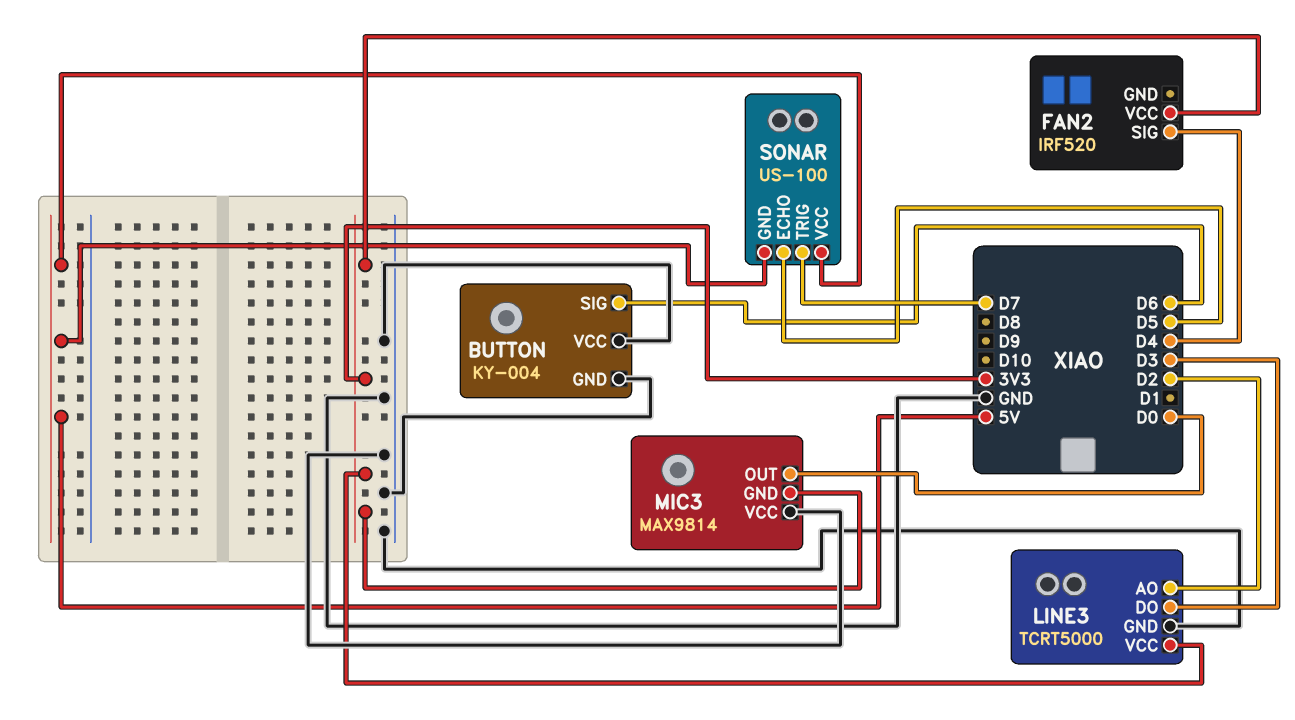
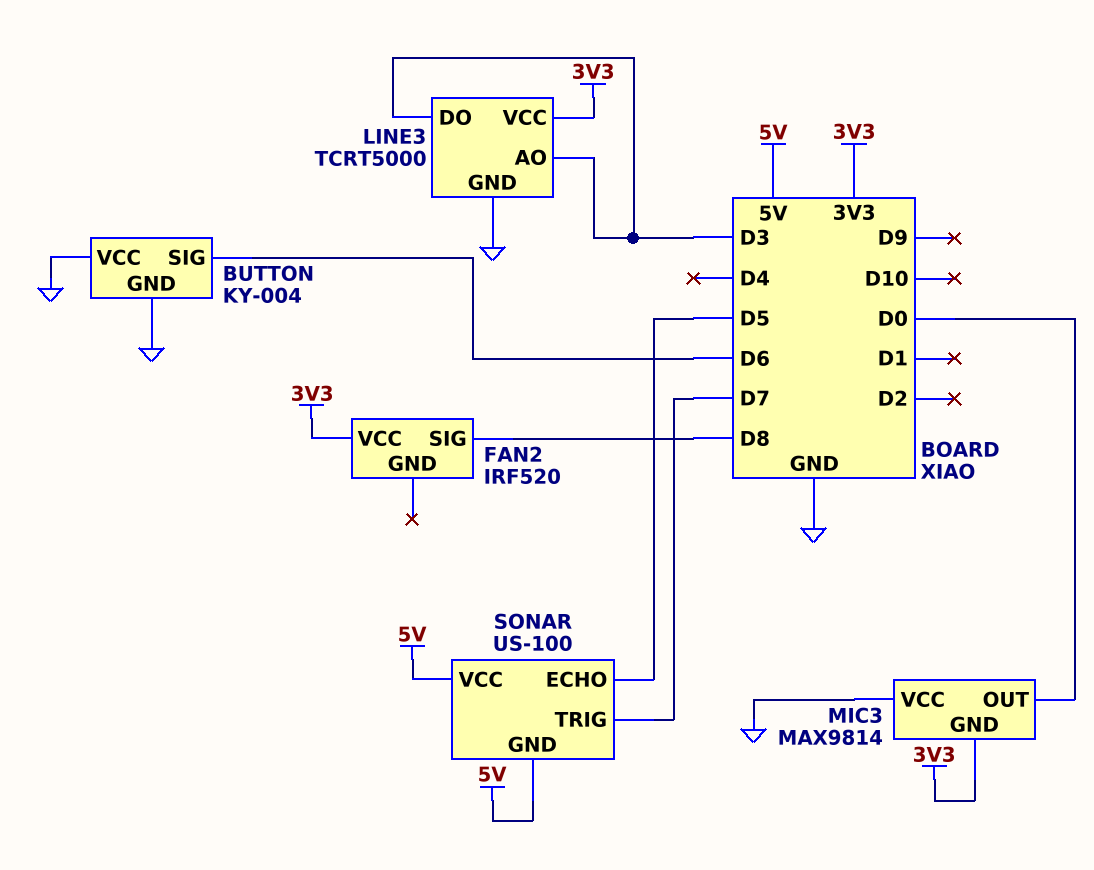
FAN2 pin SIG: D4 -> D8
LINE3 pin AO: D2 -> D3

